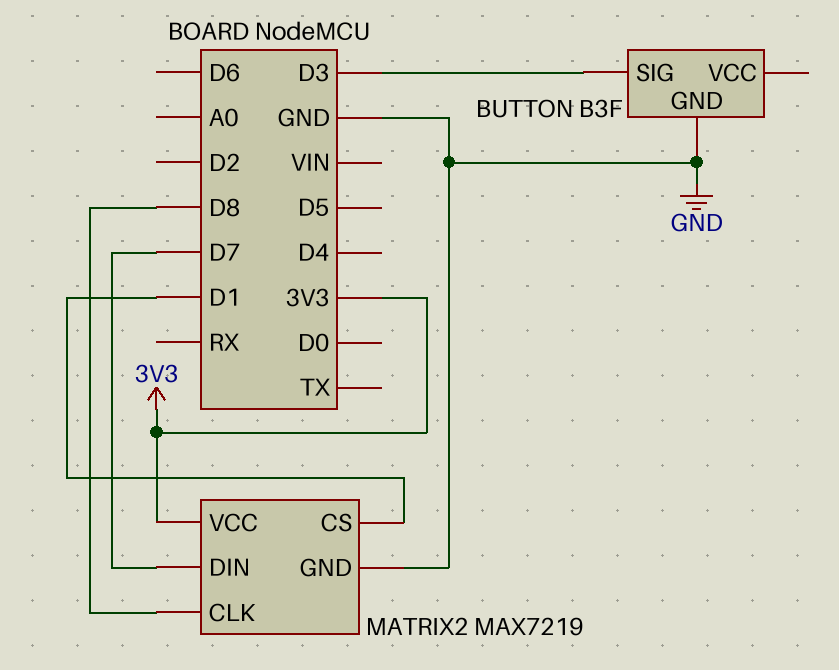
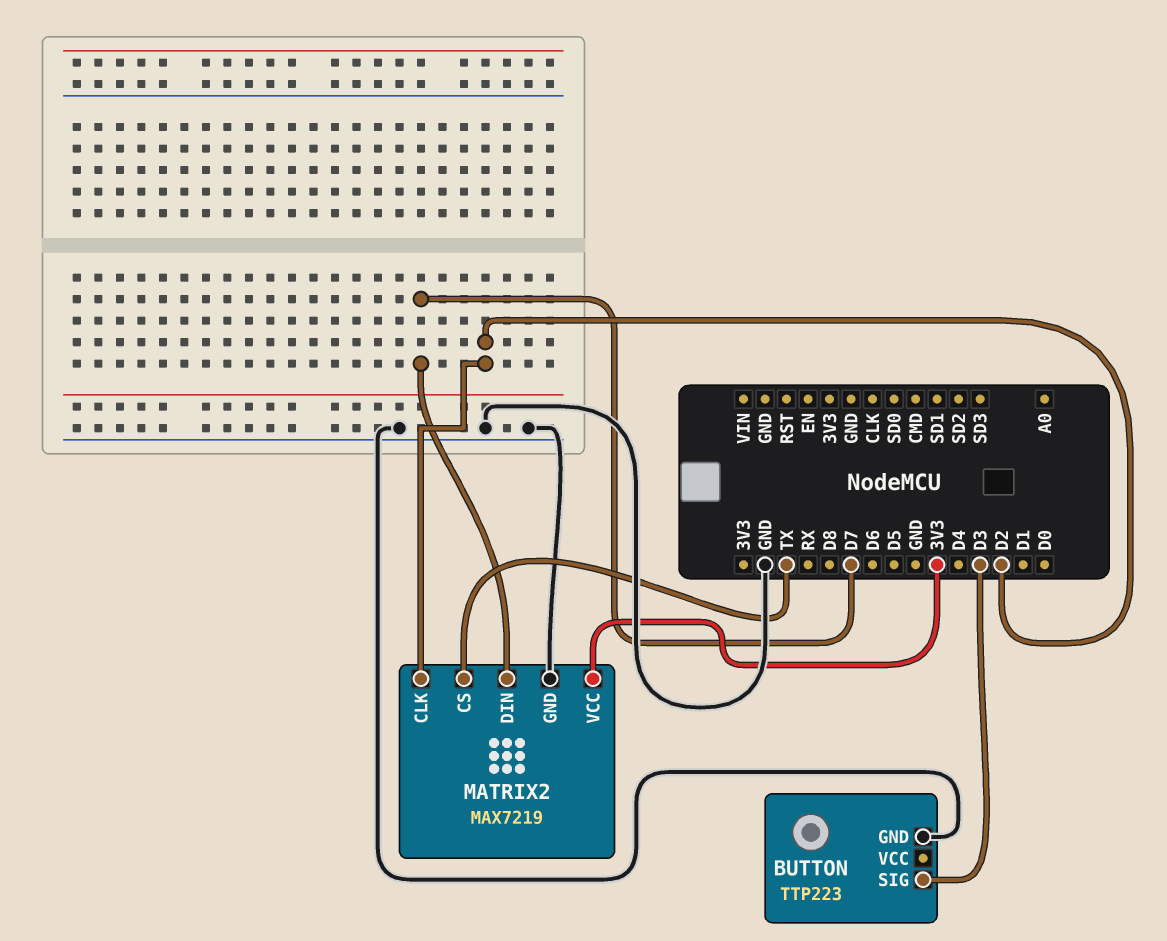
BUTTON: B3F -> TTP223
MATRIX2 pin CLK: D8 -> D2
MATRIX2 pin CS: D1 -> TX

